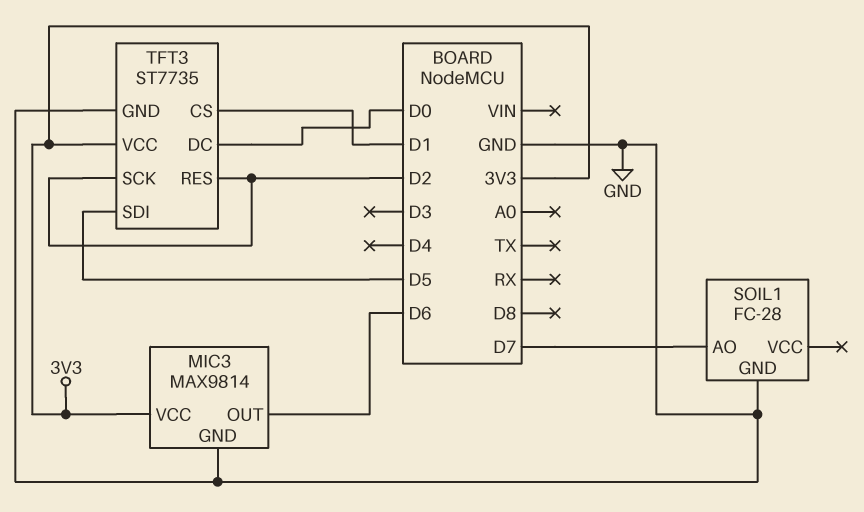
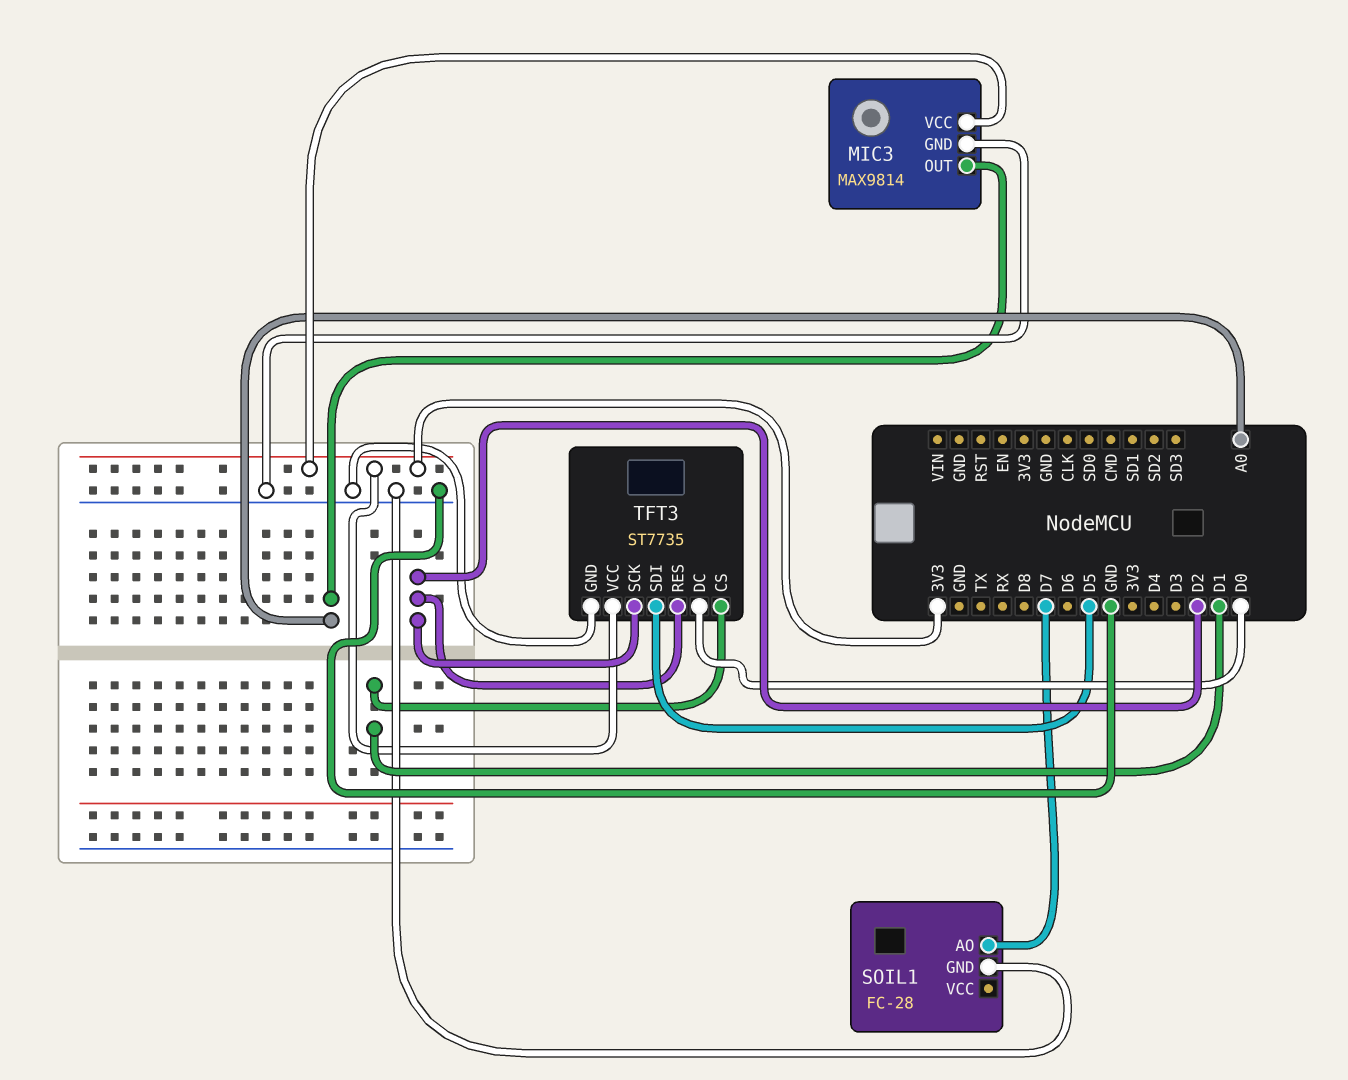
MIC3 pin OUT: D6 -> A0

